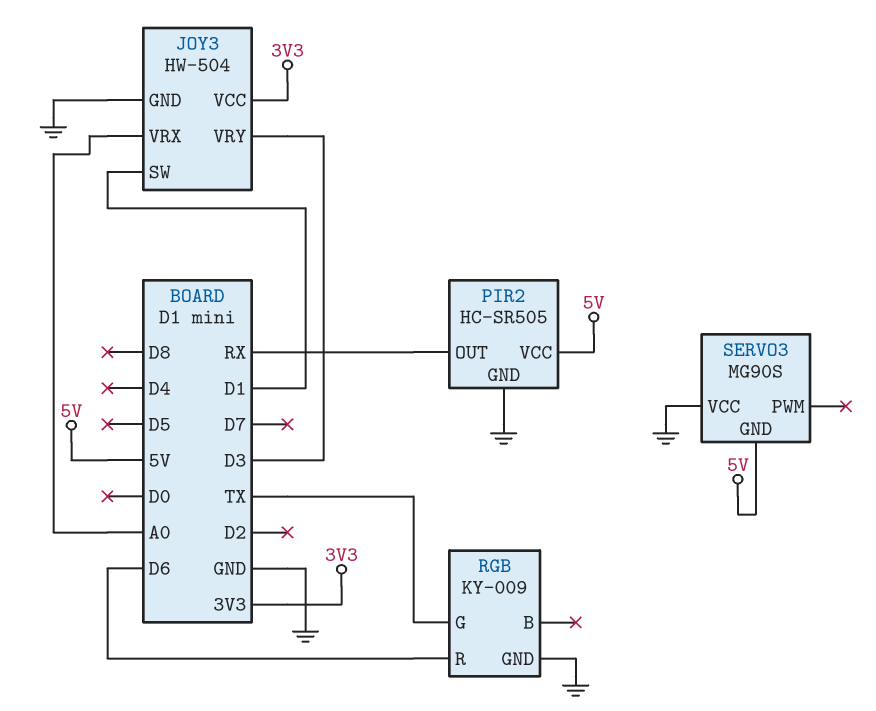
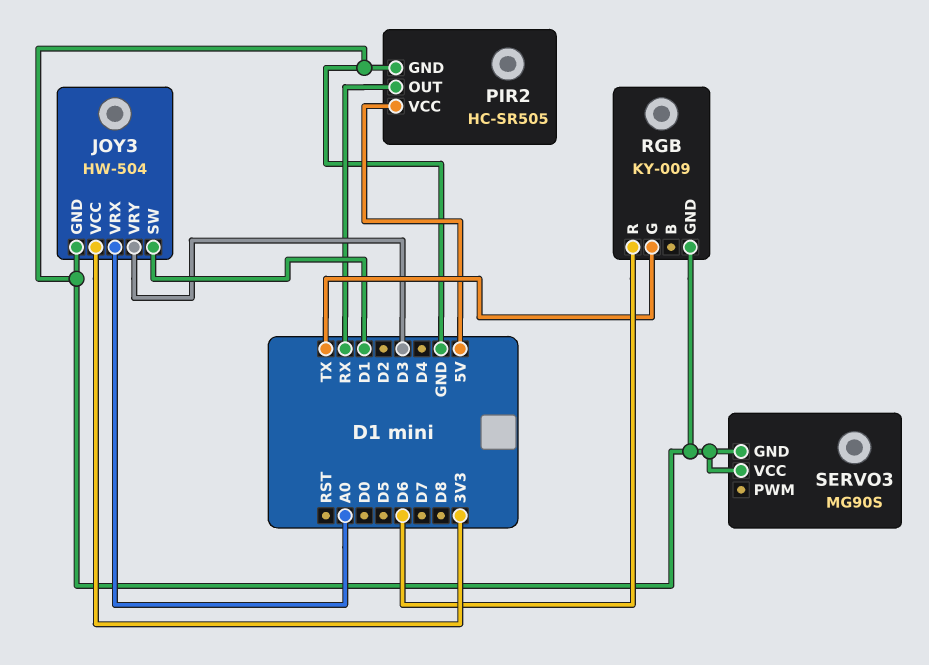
SERVO3 pin GND: 5V -> GND

